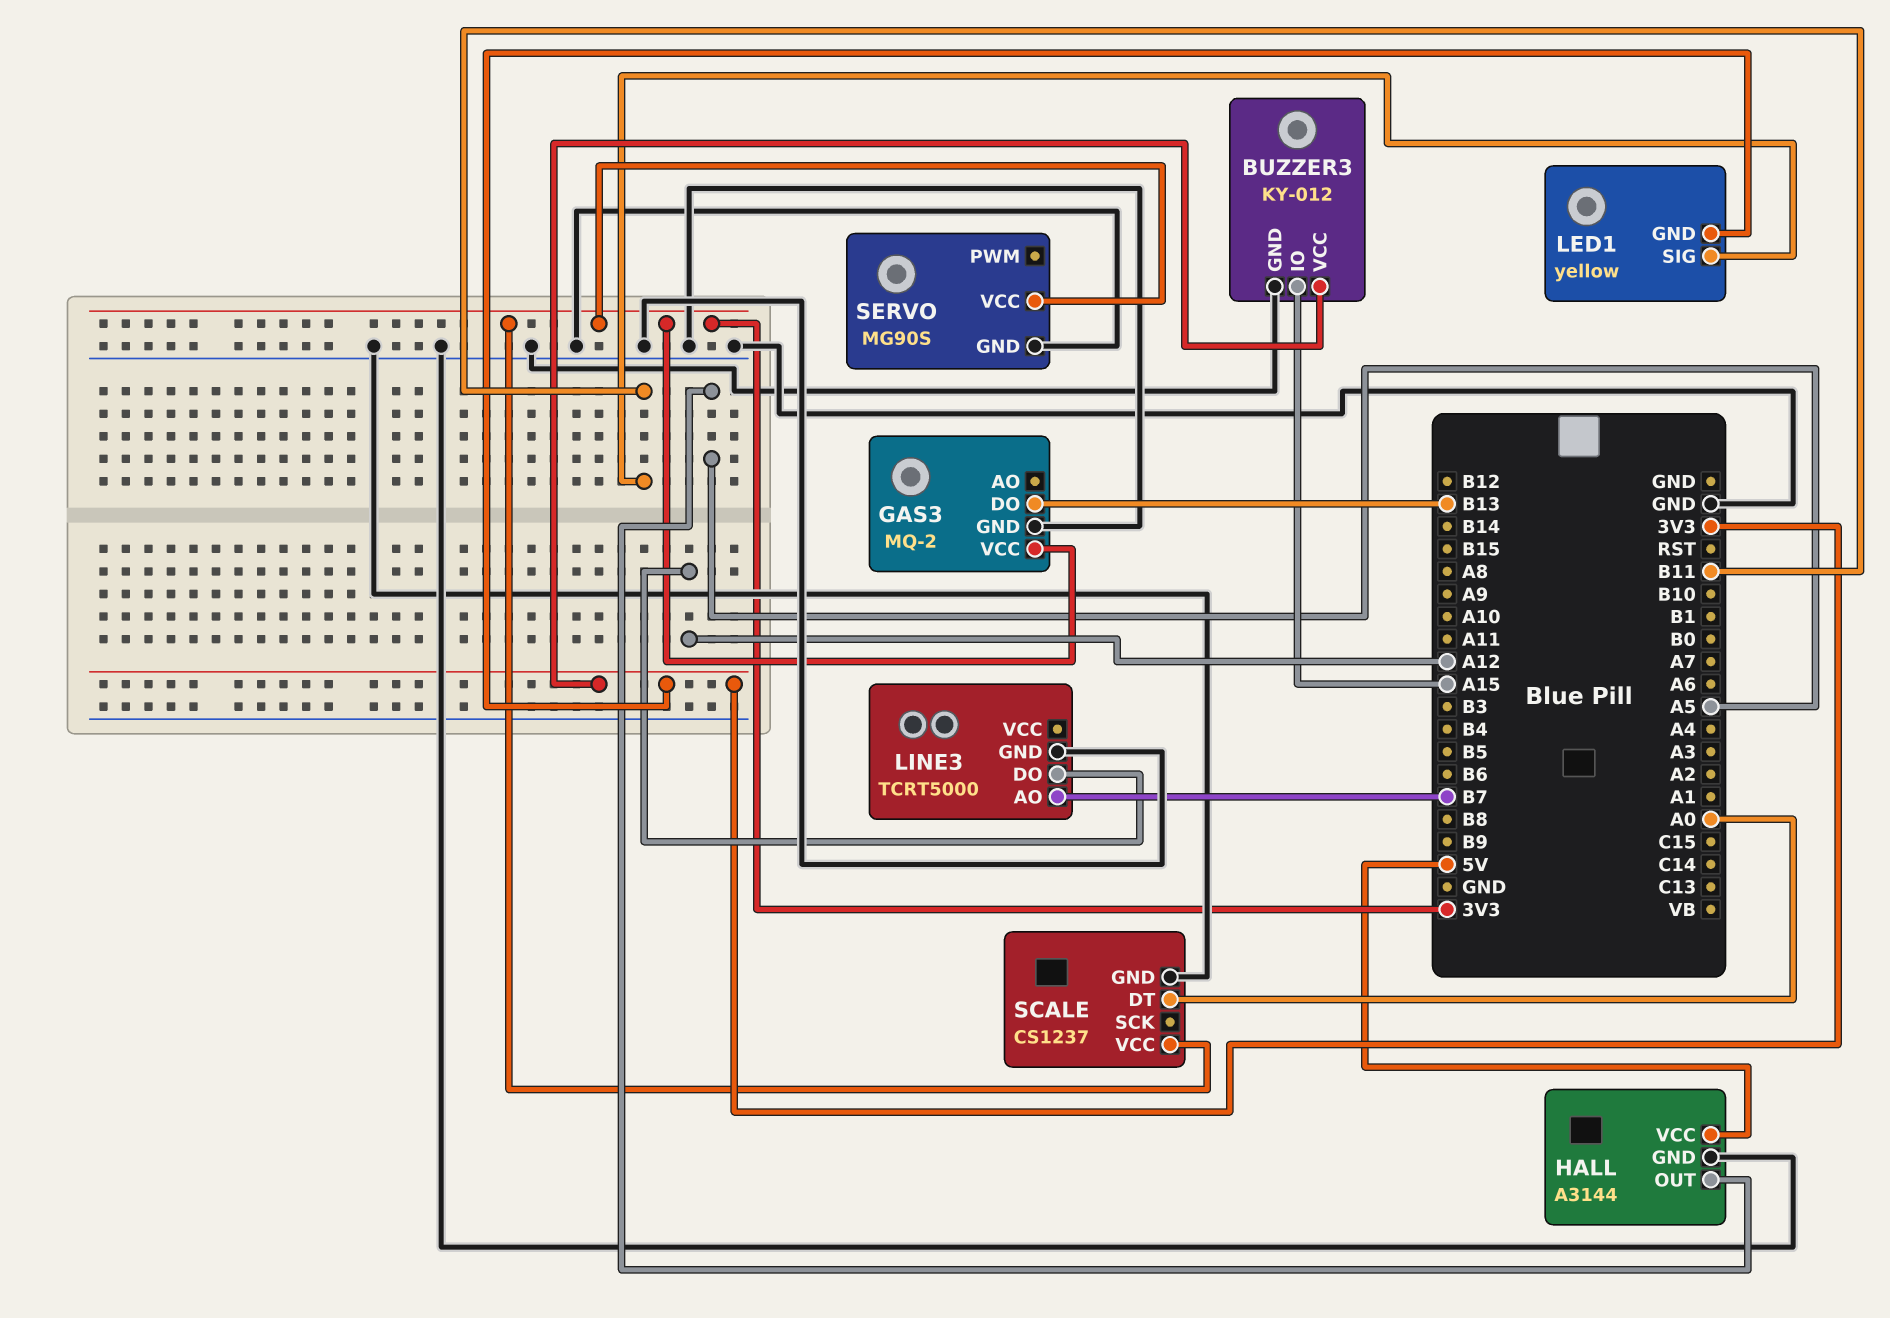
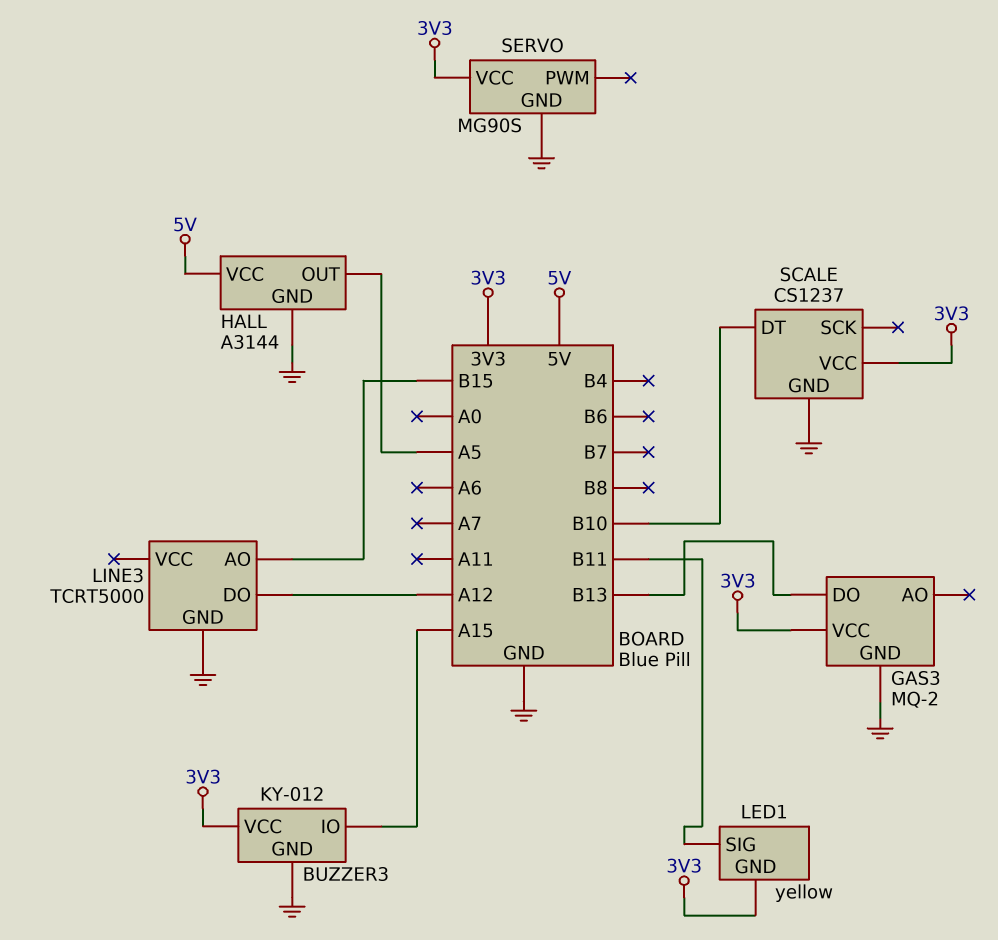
LINE3 pin AO: B7 -> B15
SCALE pin DT: A0 -> B10

